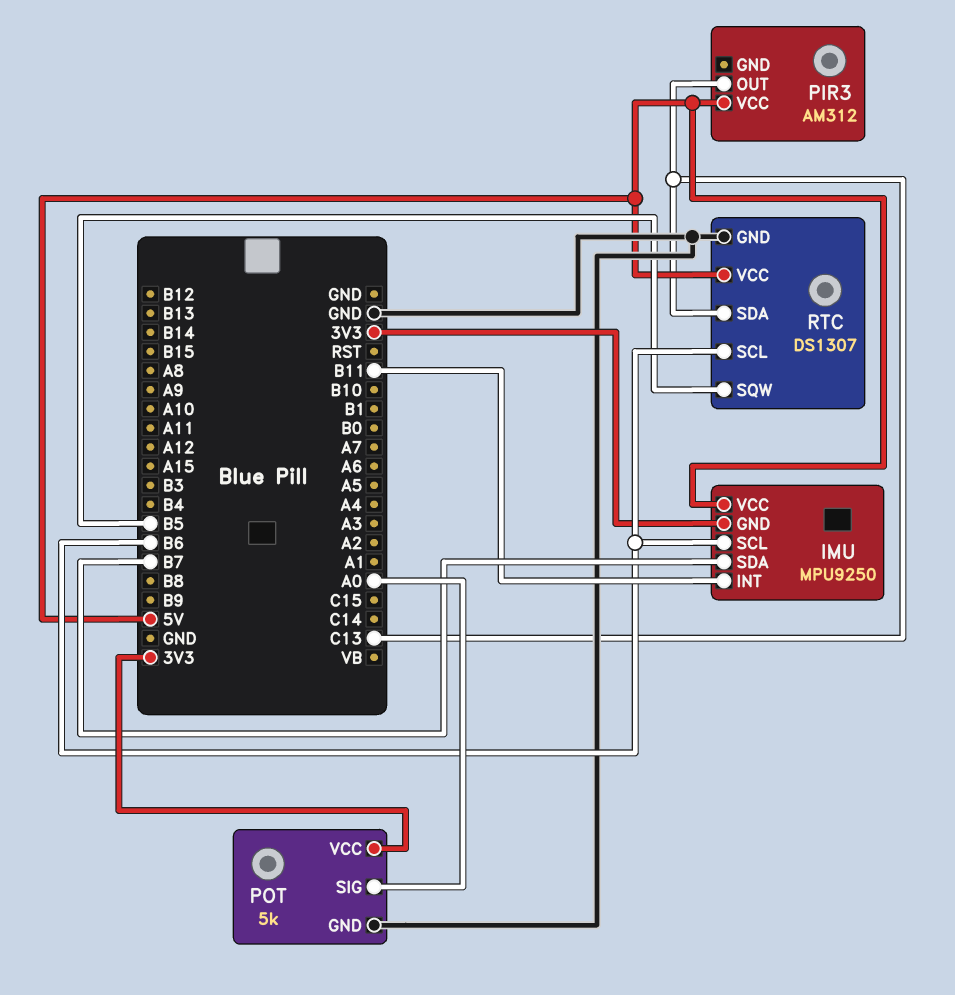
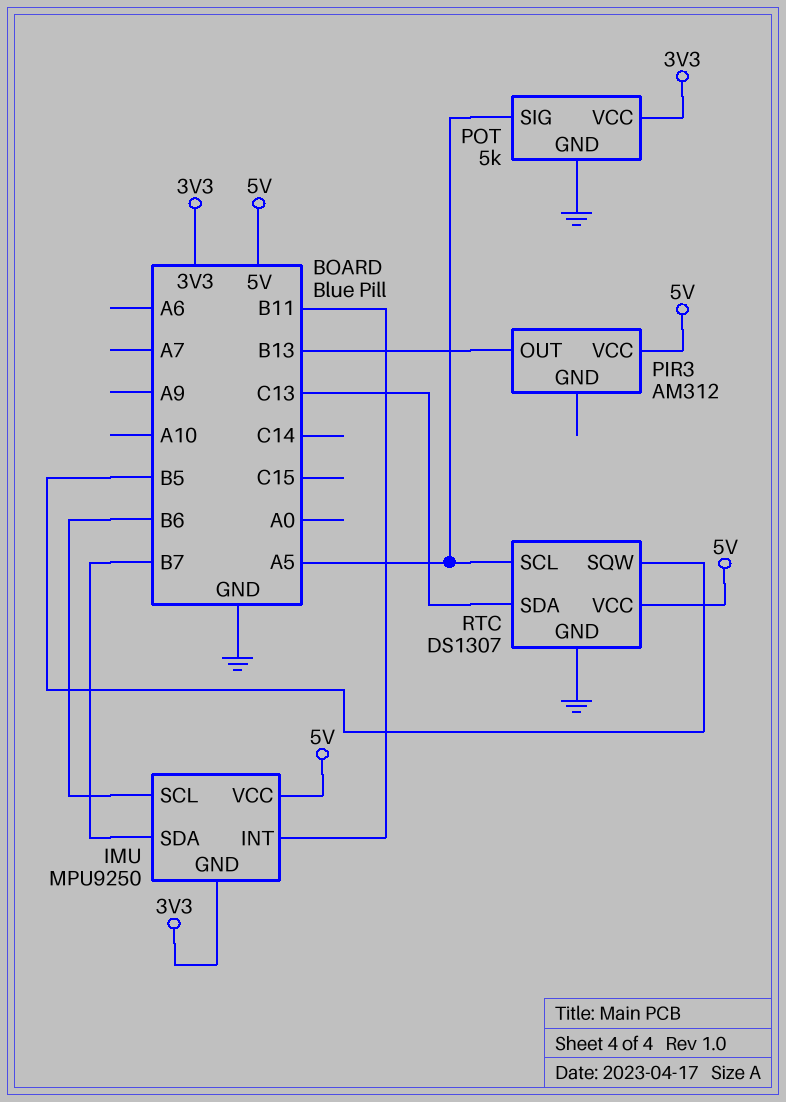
PIR3 pin OUT: C13 -> B13
POT pin SIG: A0 -> A5
RTC pin SCL: B6 -> A5

